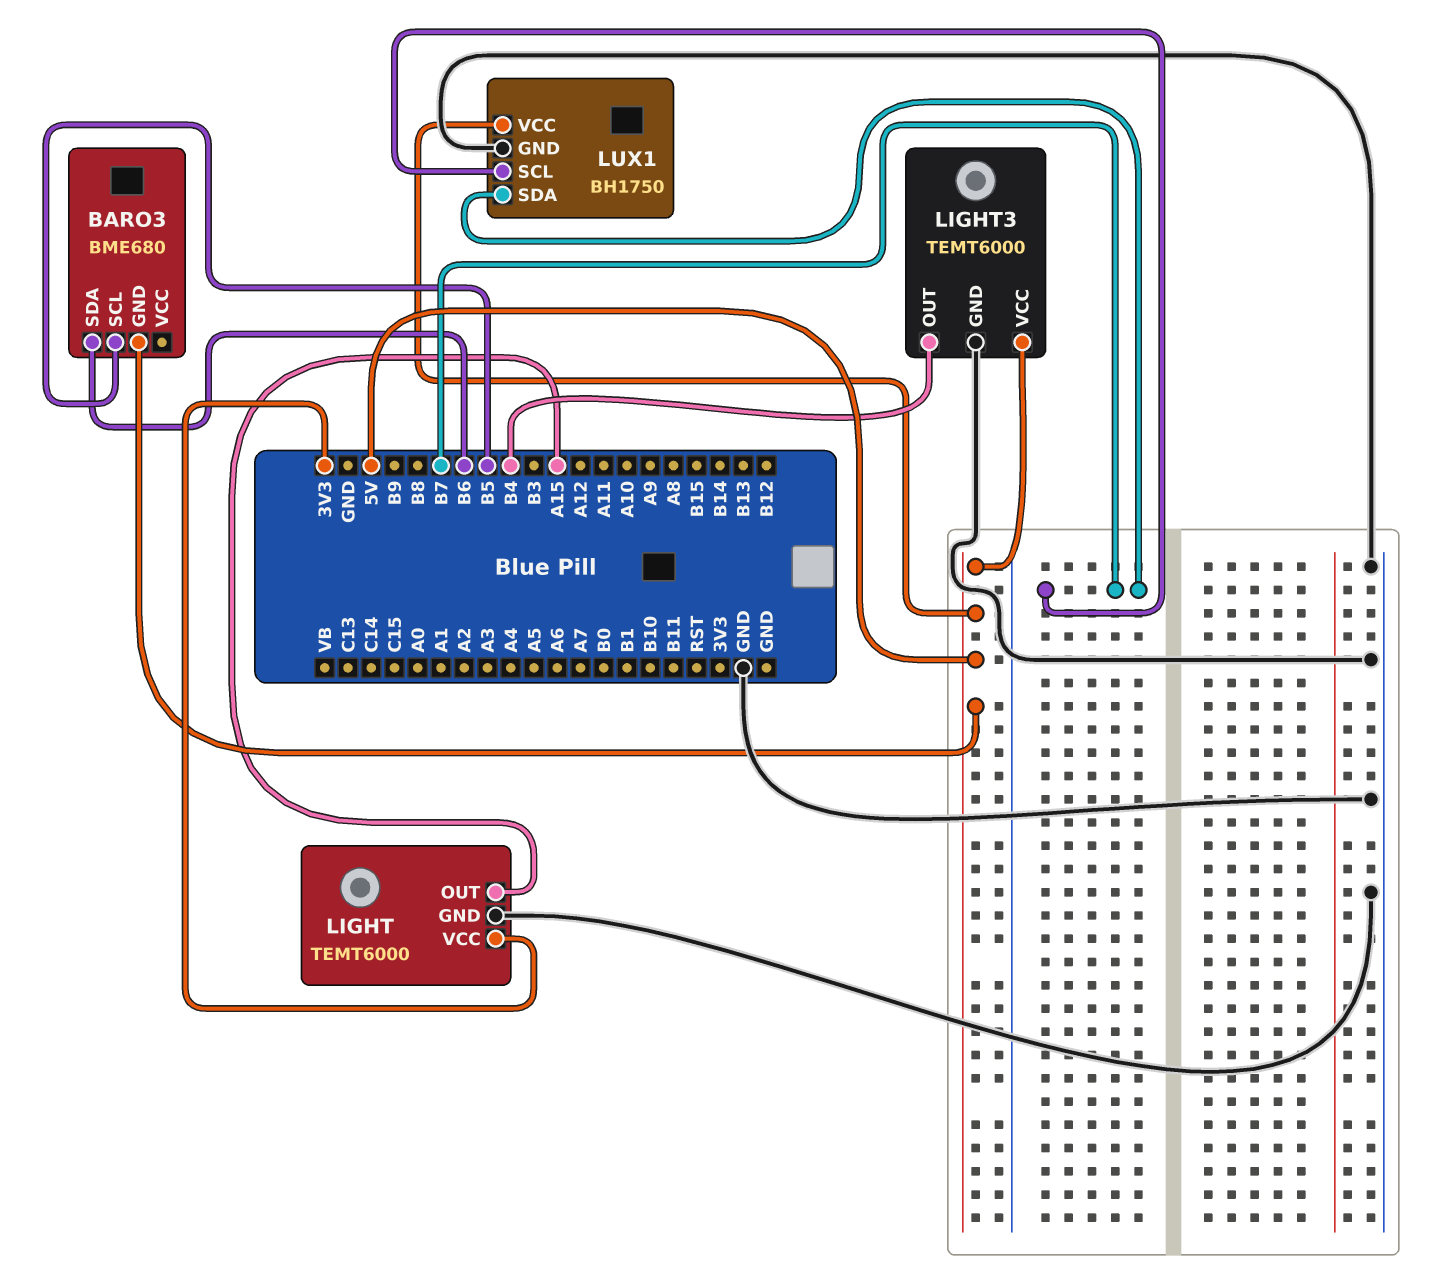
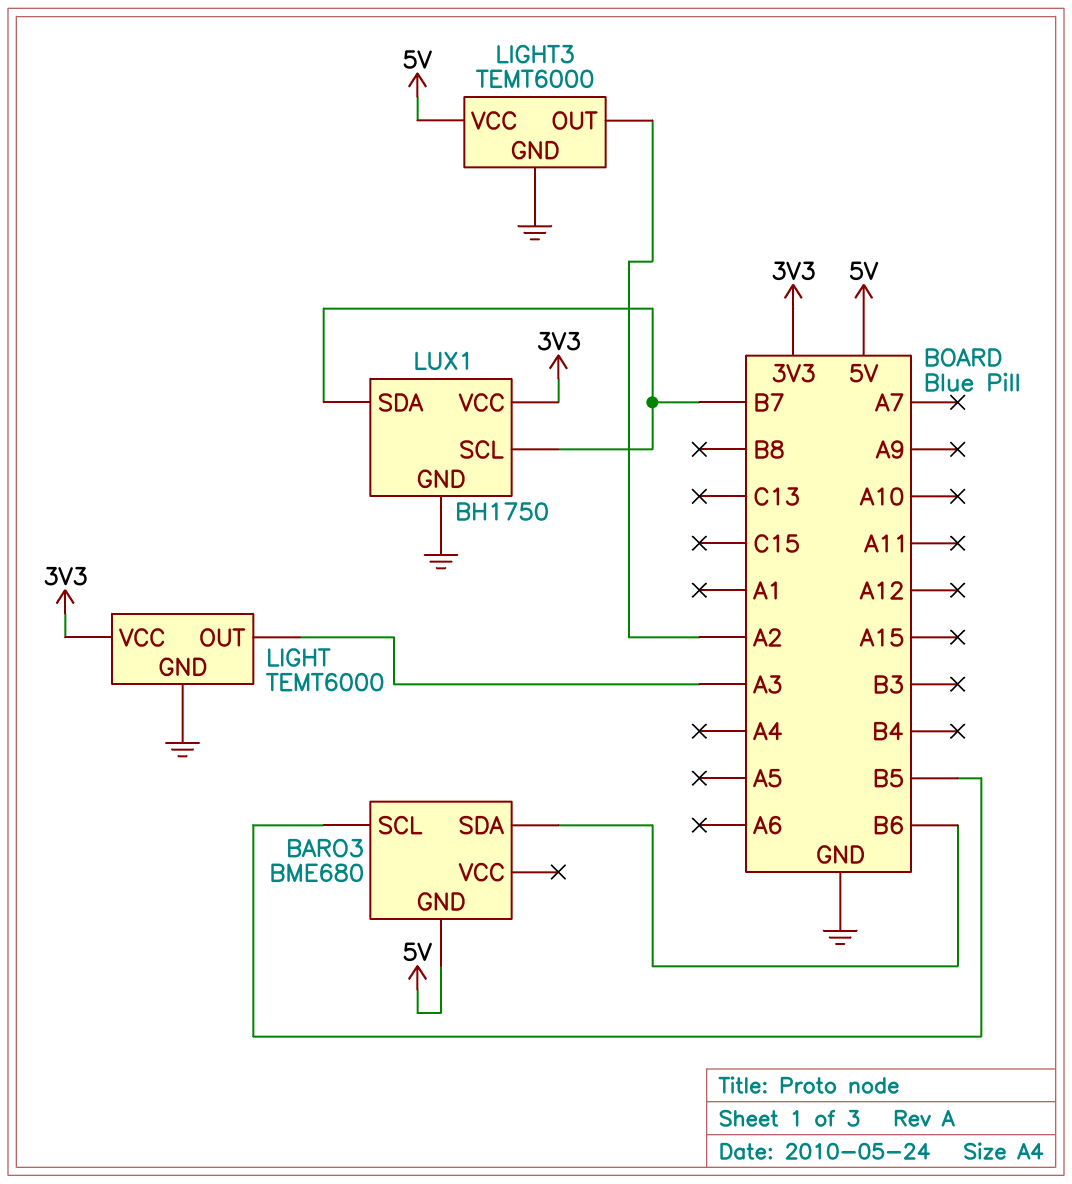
LIGHT pin OUT: A15 -> A3
LIGHT3 pin OUT: B4 -> A2
LUX1 pin VCC: 5V -> 3V3

